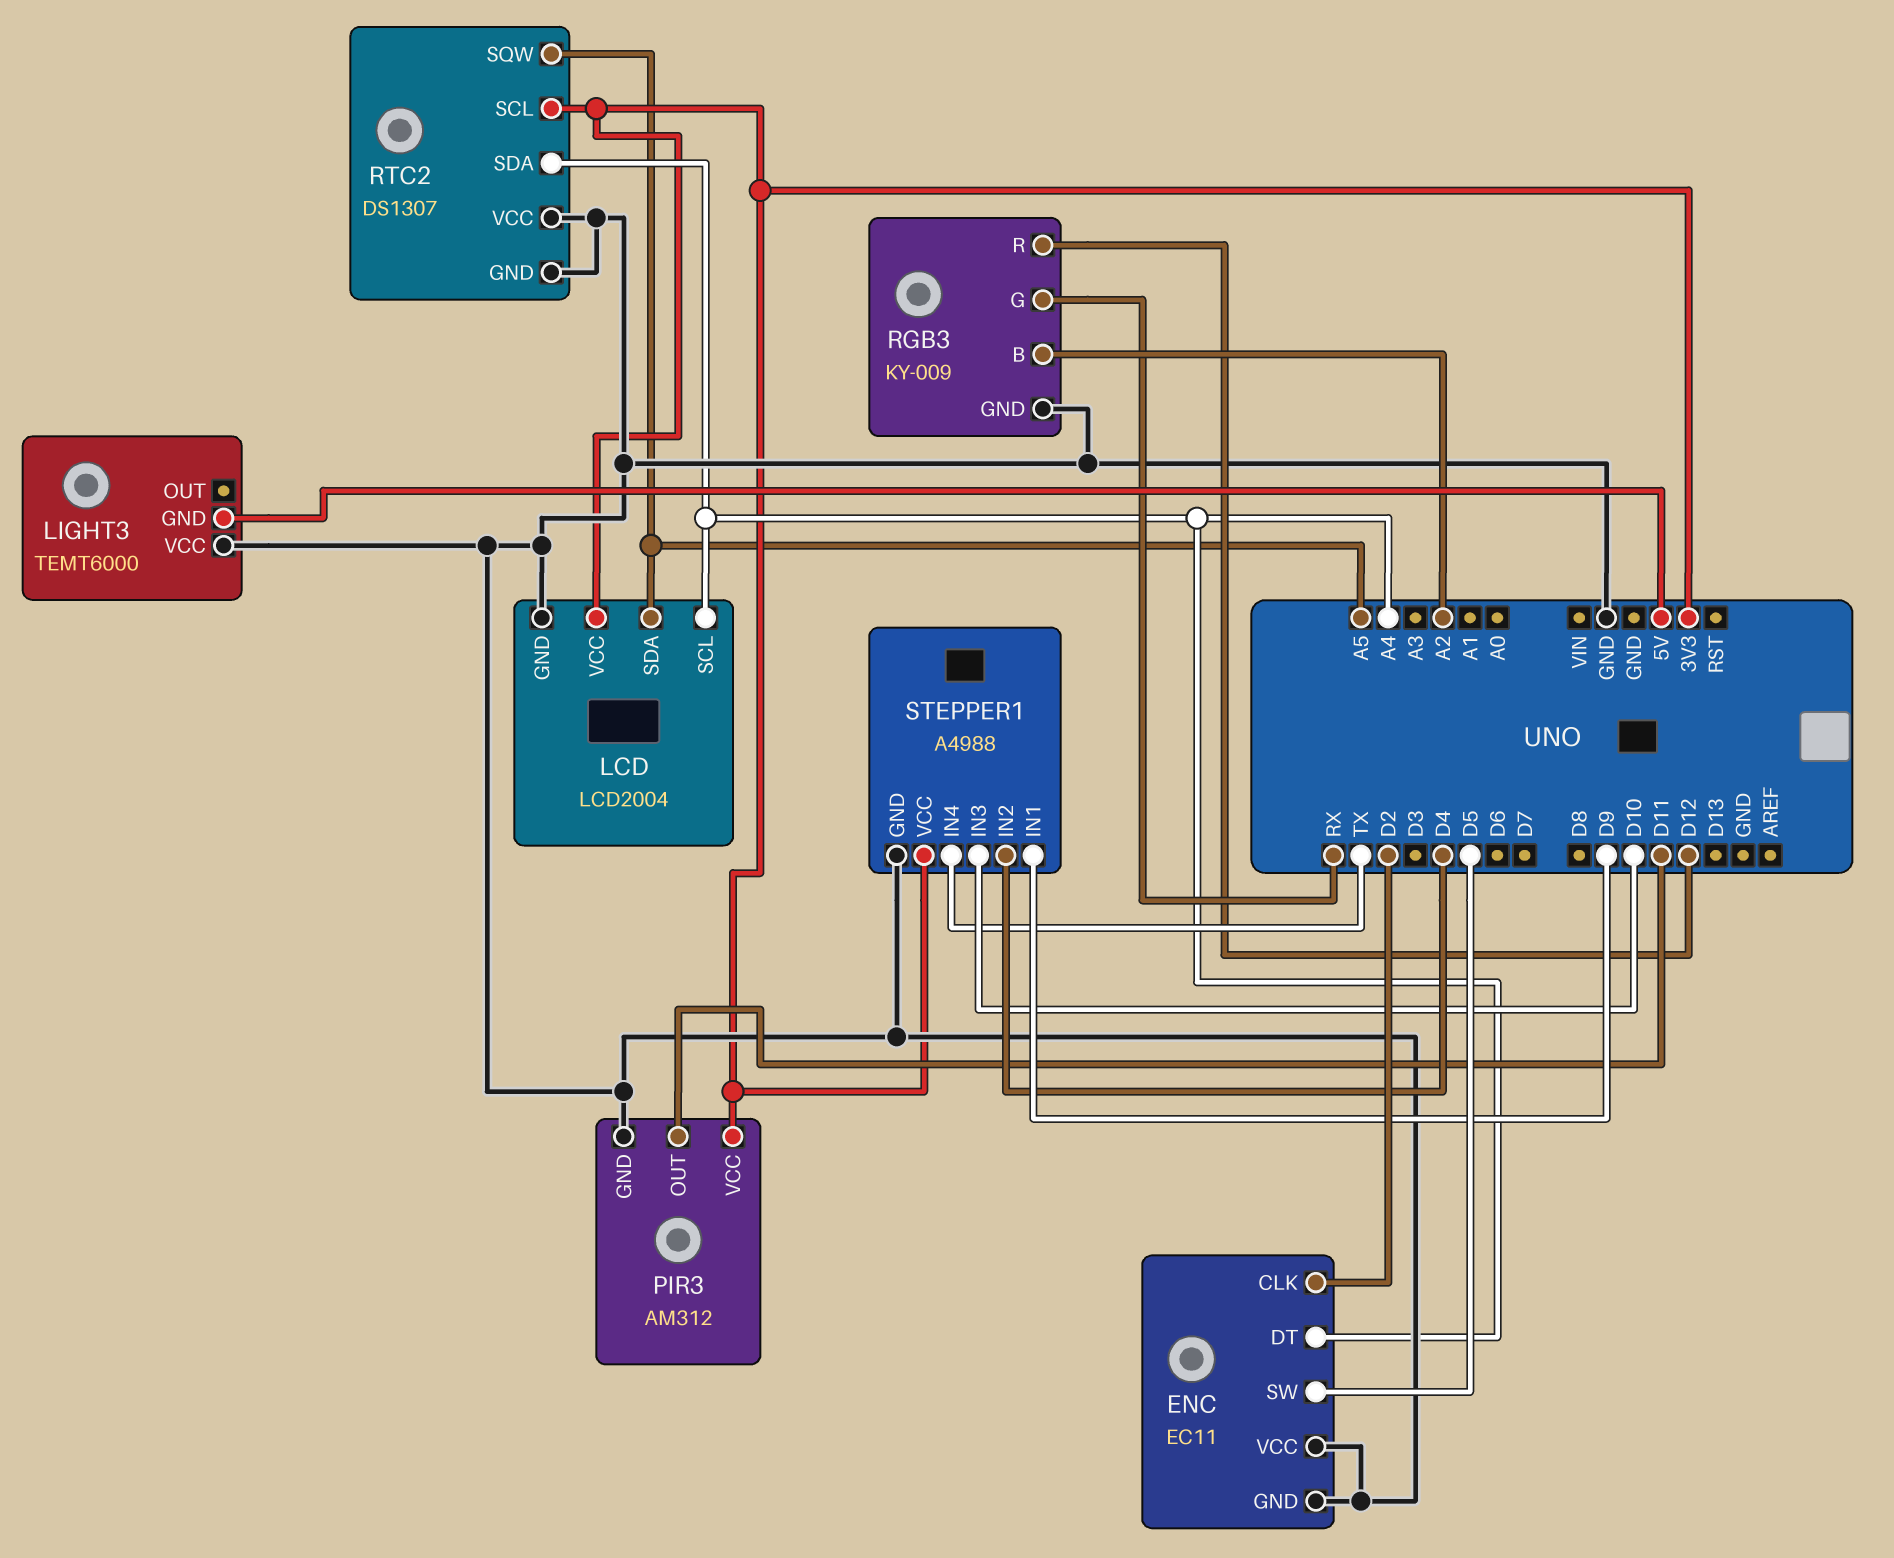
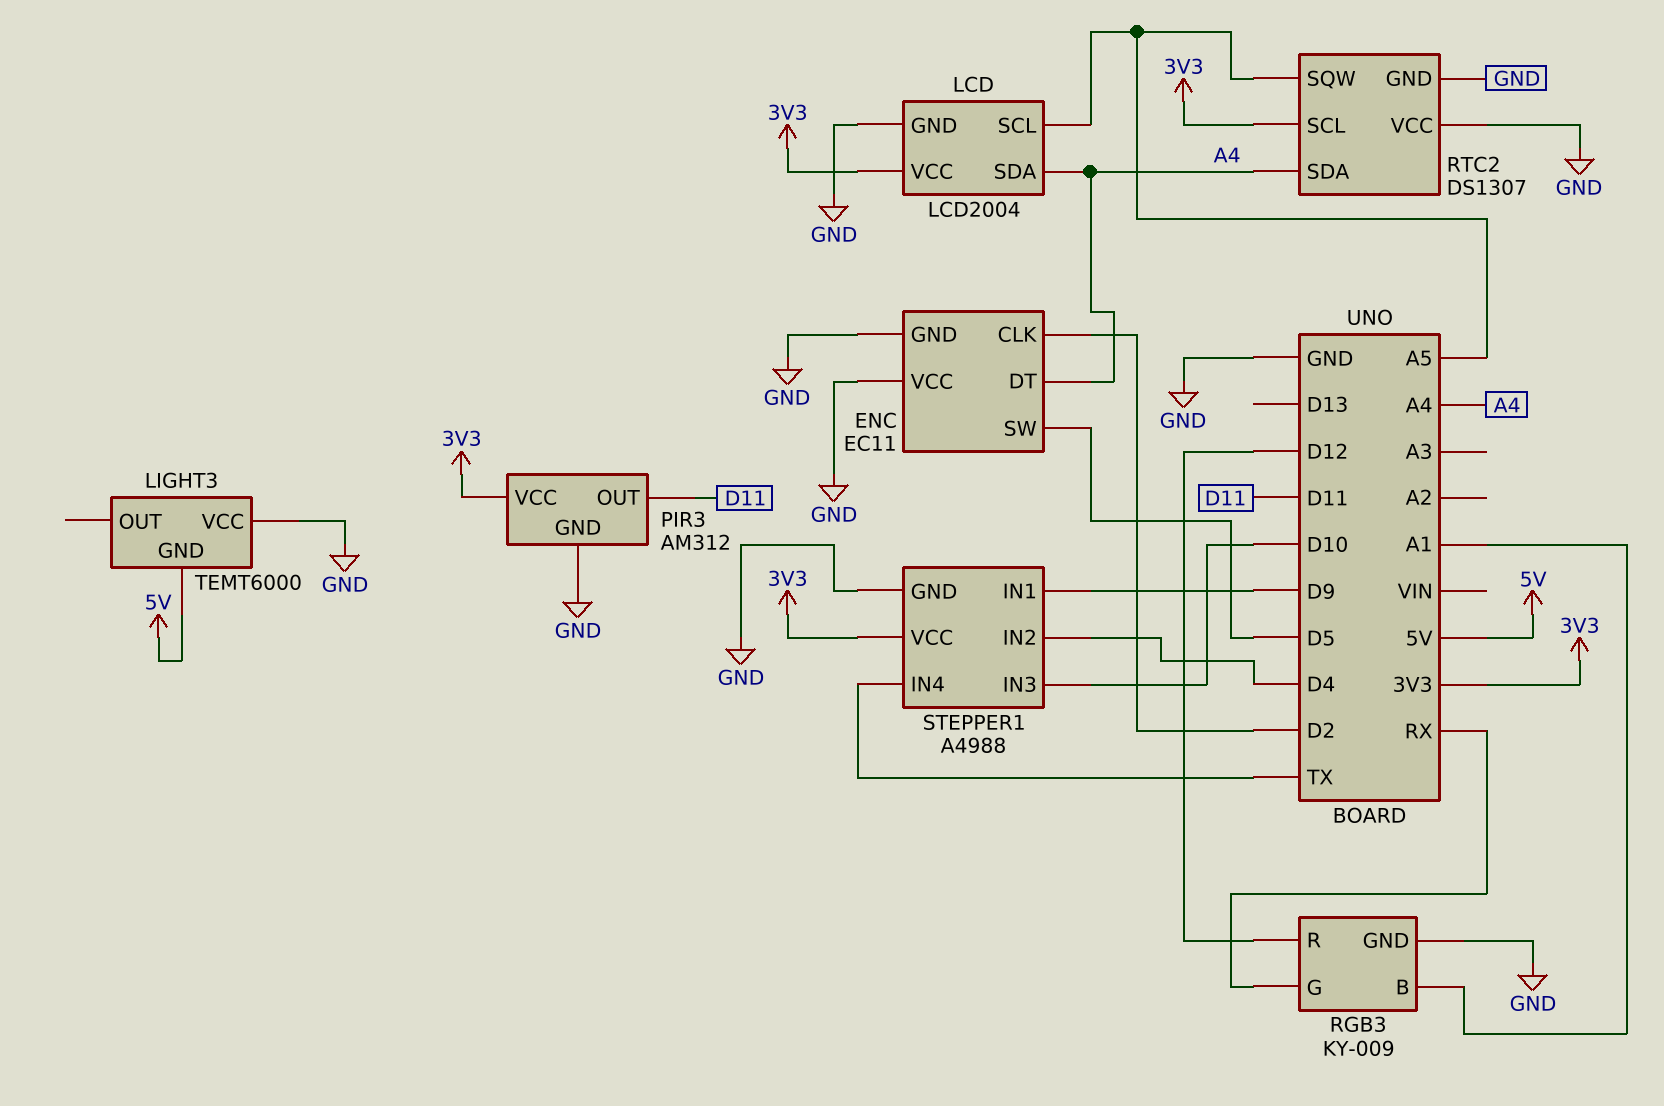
LCD pin SCL: A4 -> A5
LCD pin SDA: A5 -> A4
RGB3 pin B: A2 -> A1

